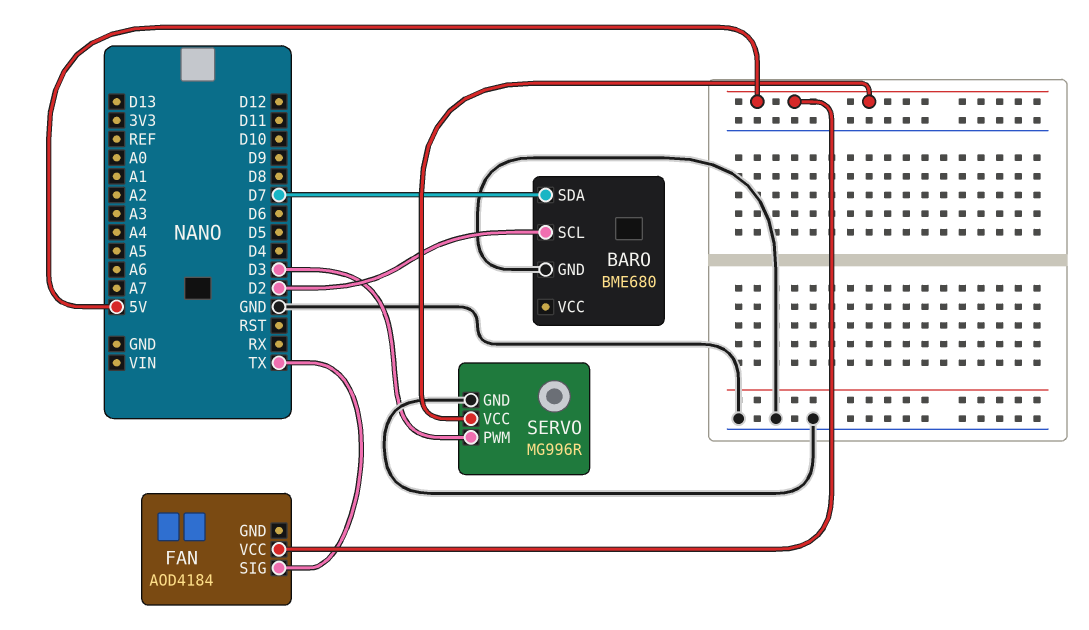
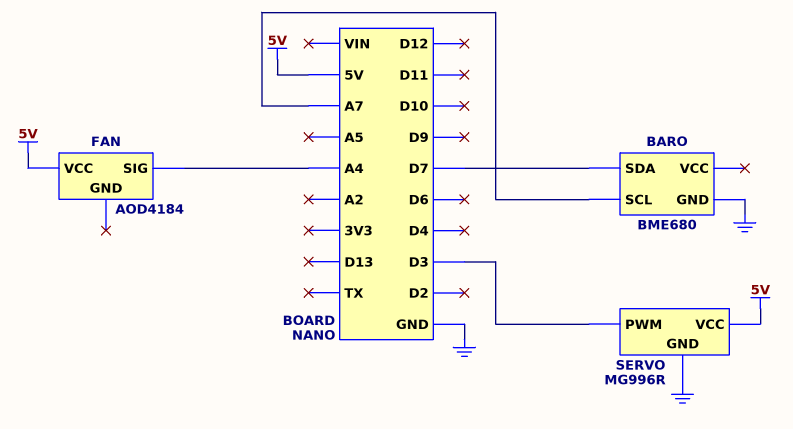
BARO pin SCL: D2 -> A7
FAN pin SIG: TX -> A4

